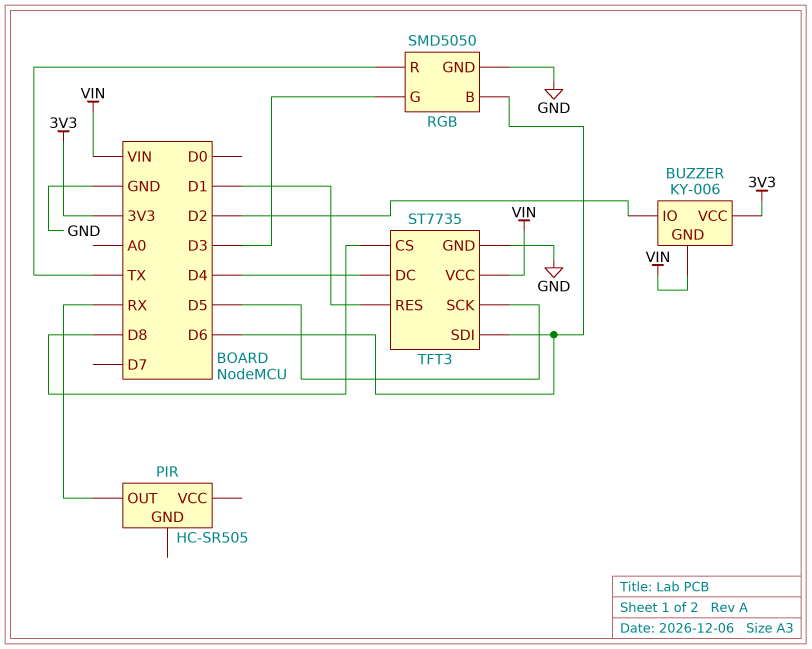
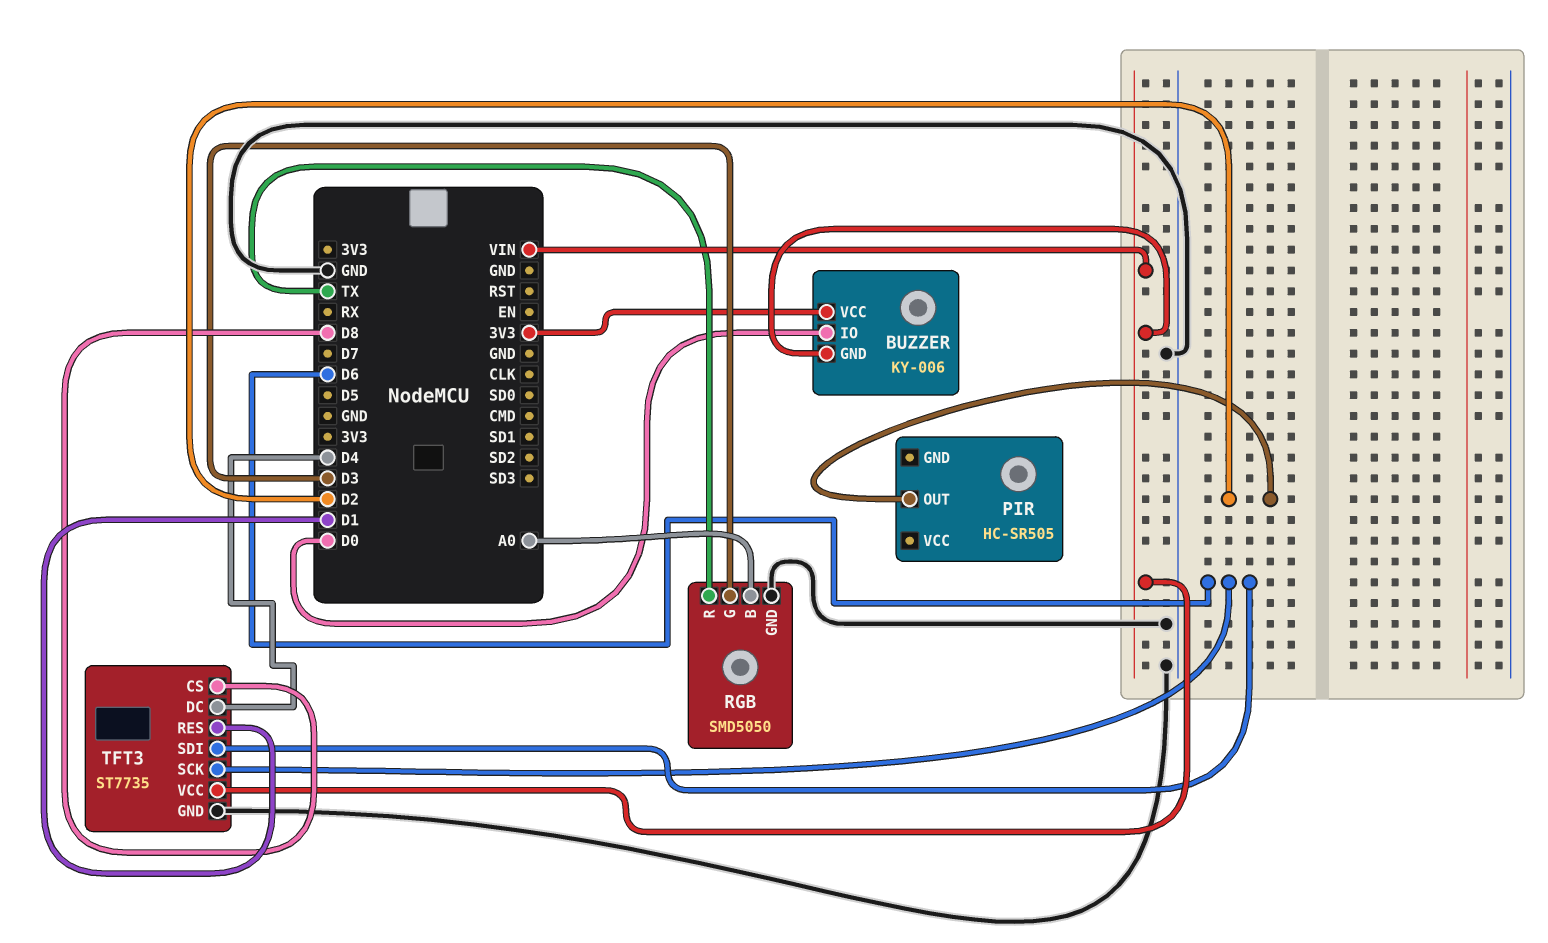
BUZZER pin IO: D2 -> D0
PIR pin OUT: RX -> D2
RGB pin B: D6 -> A0
TFT3 pin SCK: D5 -> D6

